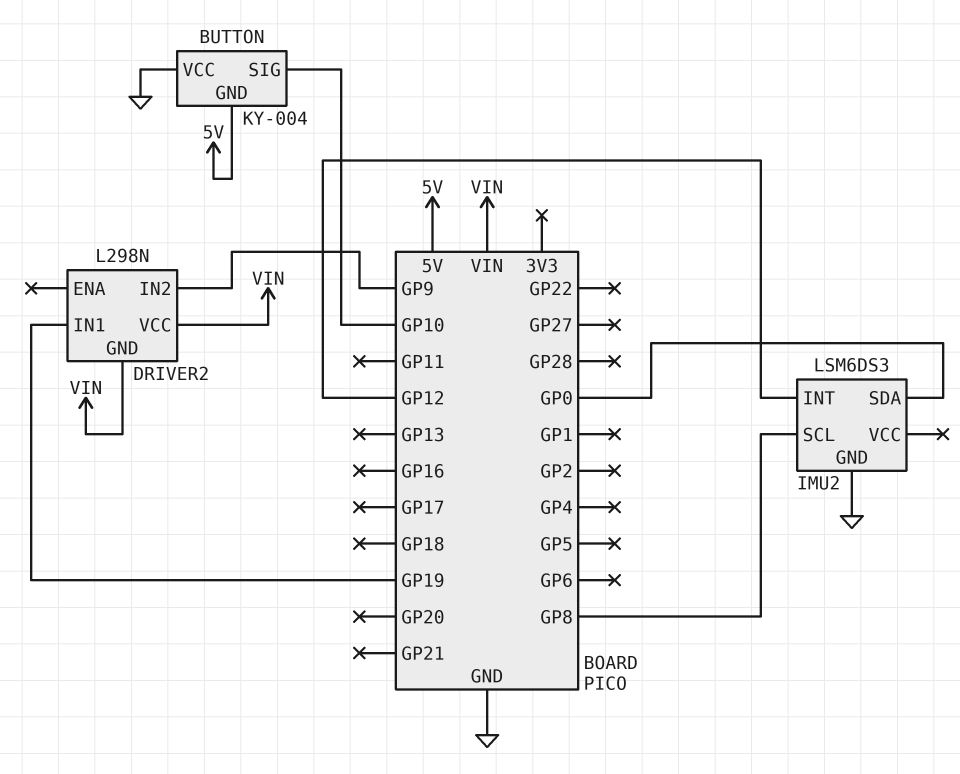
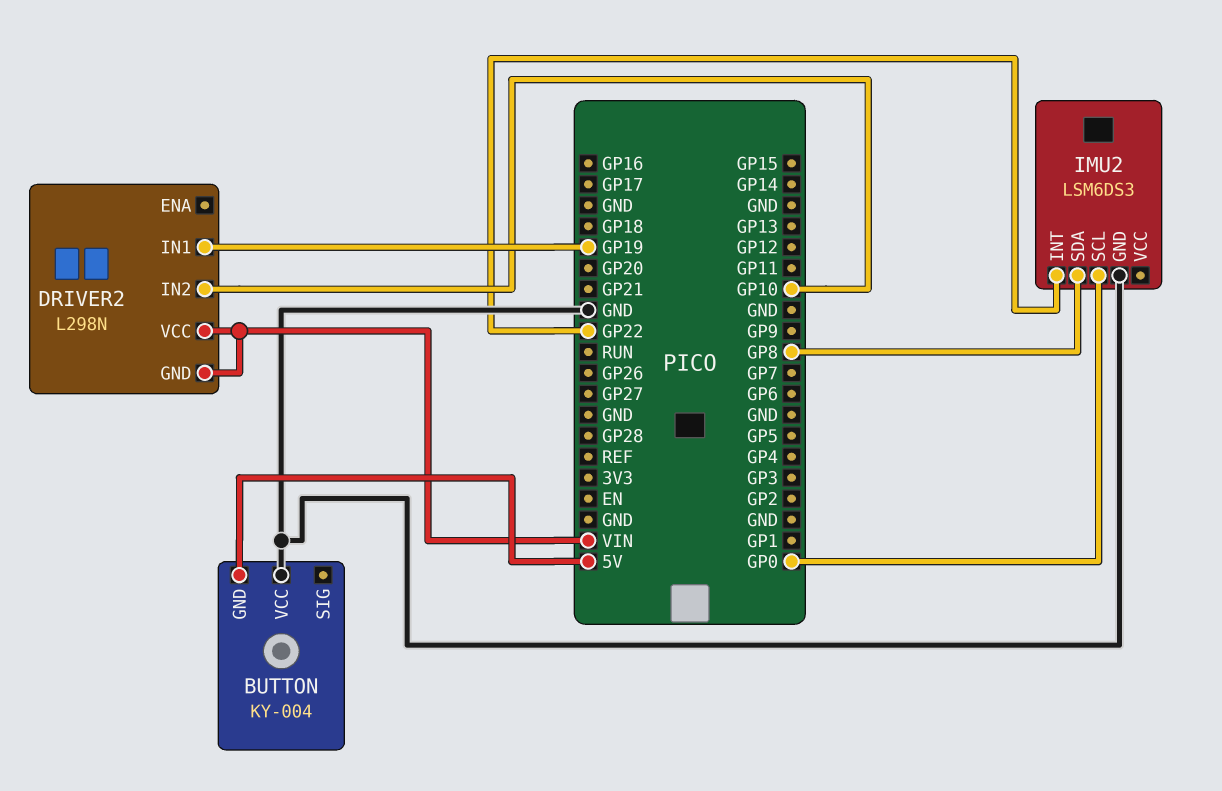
BUTTON pin SIG: GP10 -> none
DRIVER2 pin IN2: GP9 -> GP10
IMU2 pin INT: GP12 -> GP22
IMU2 pin SCL: GP8 -> GP0
IMU2 pin SDA: GP0 -> GP8

